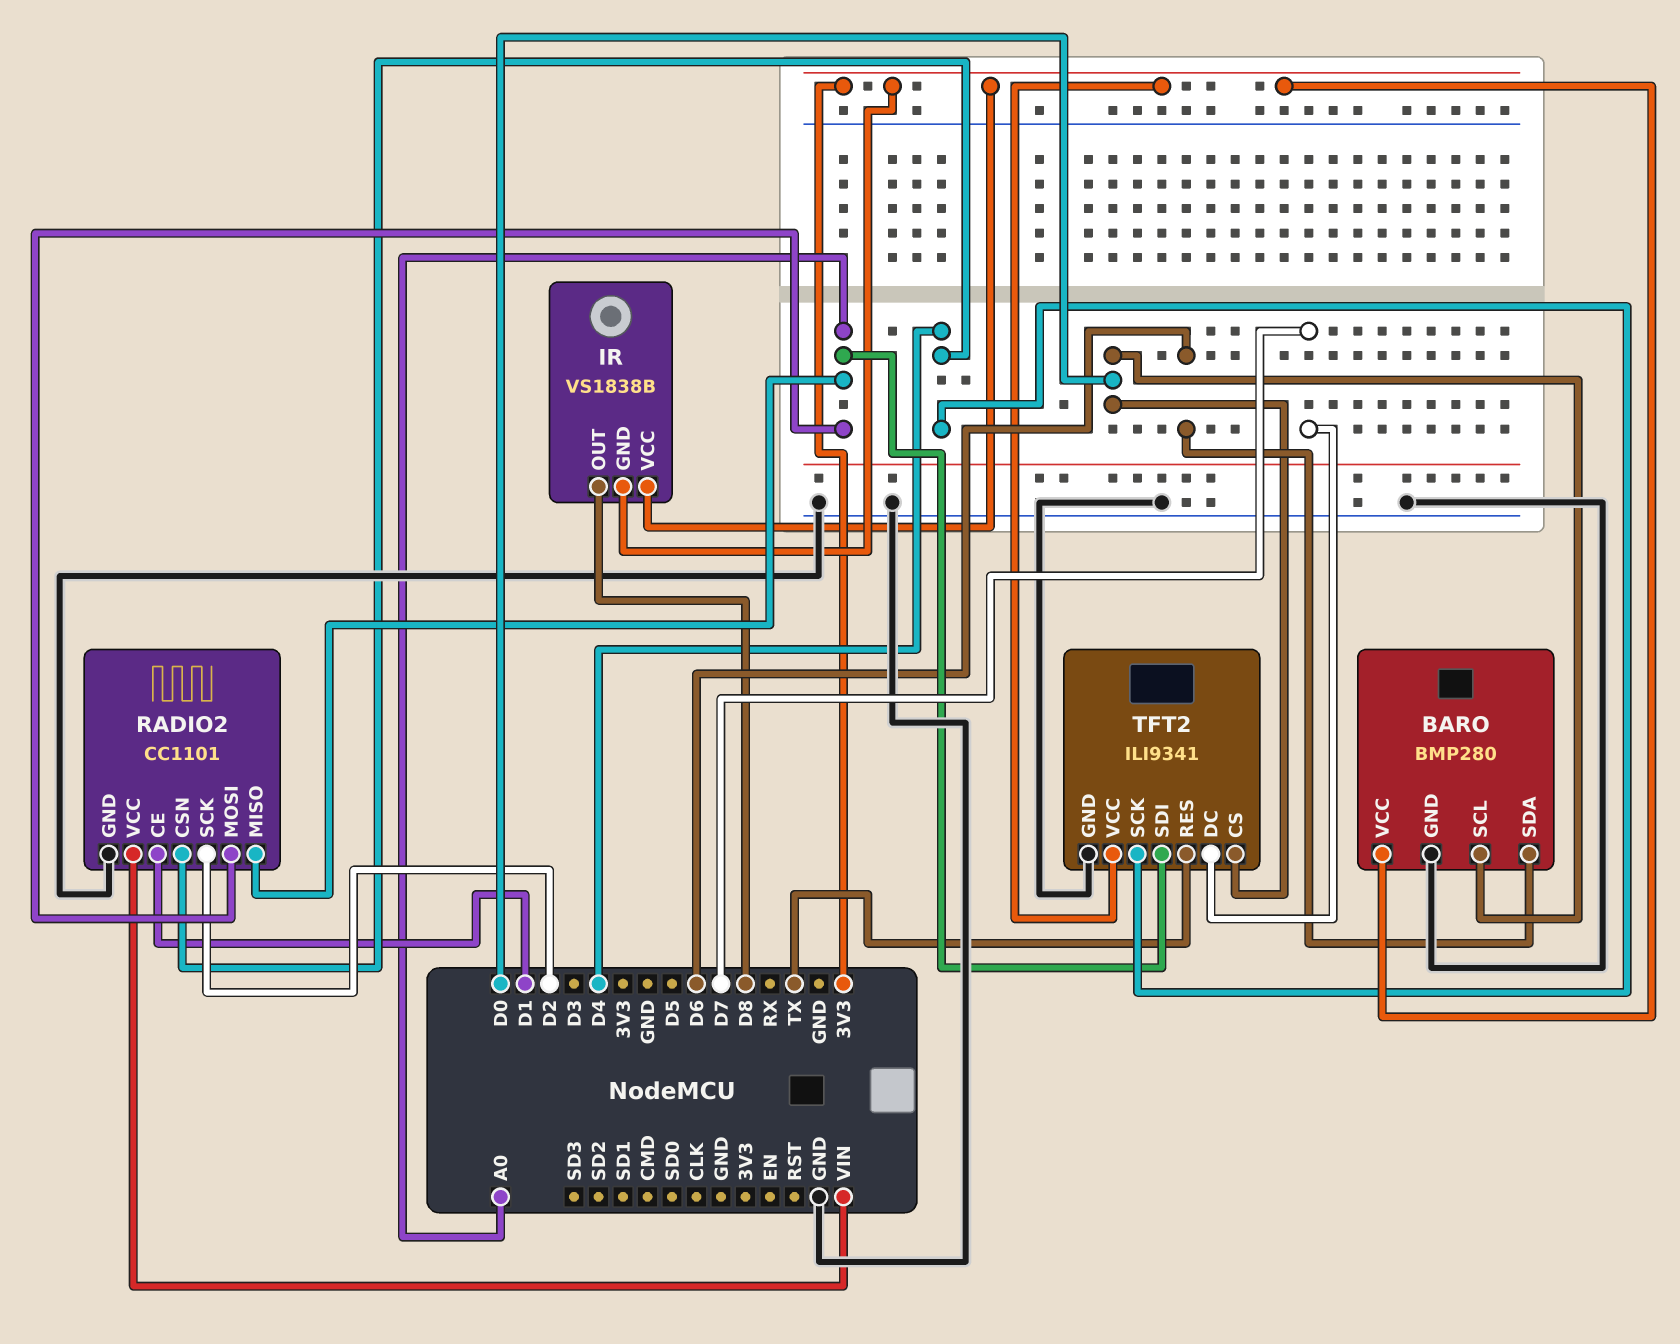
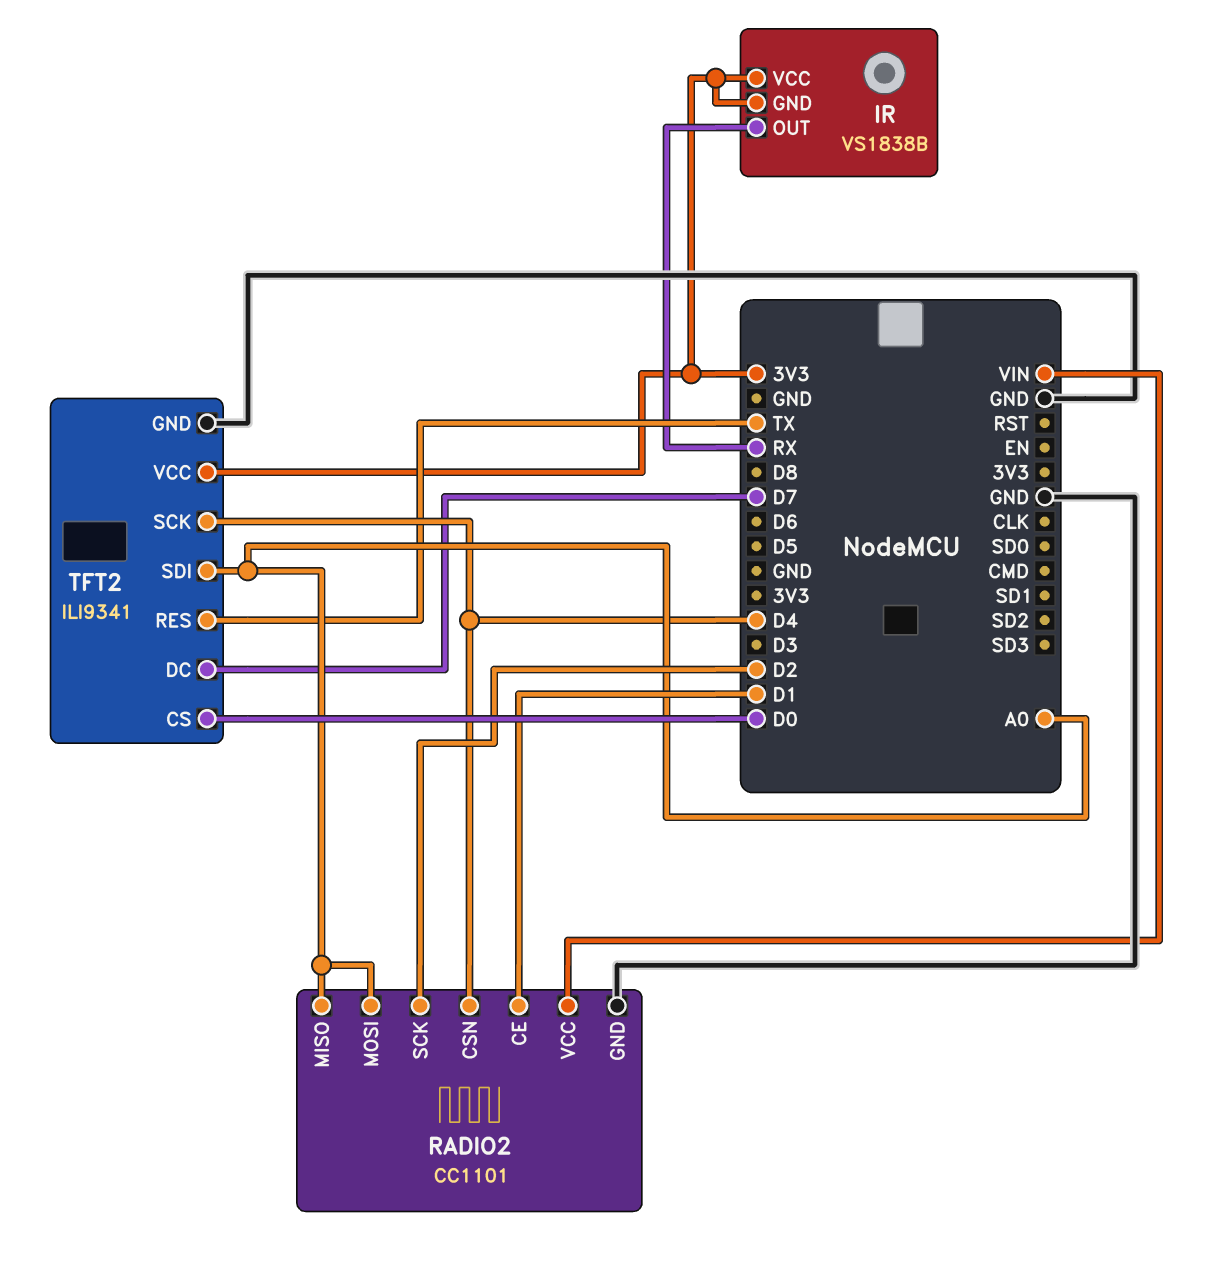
BARO: BMP280 -> none
BARO pin GND: GND -> none
BARO pin SCL: D0 -> none
BARO pin SDA: D6 -> none
BARO pin VCC: 3V3 -> none
IR pin OUT: D8 -> RX

